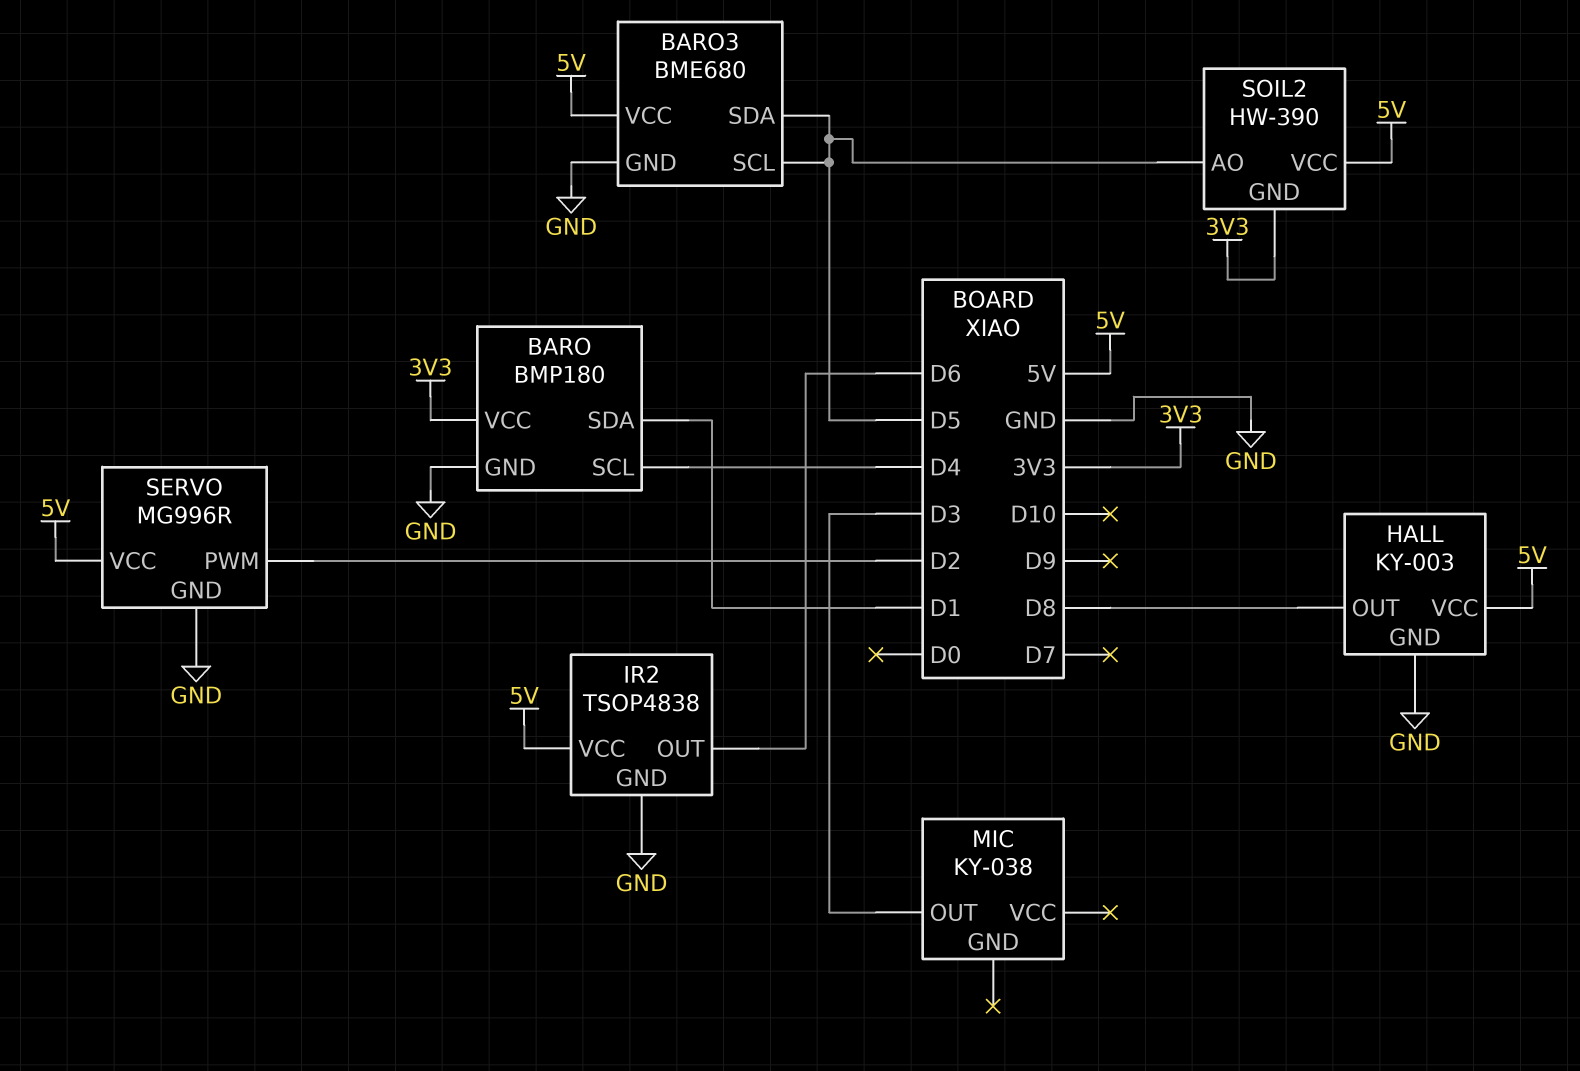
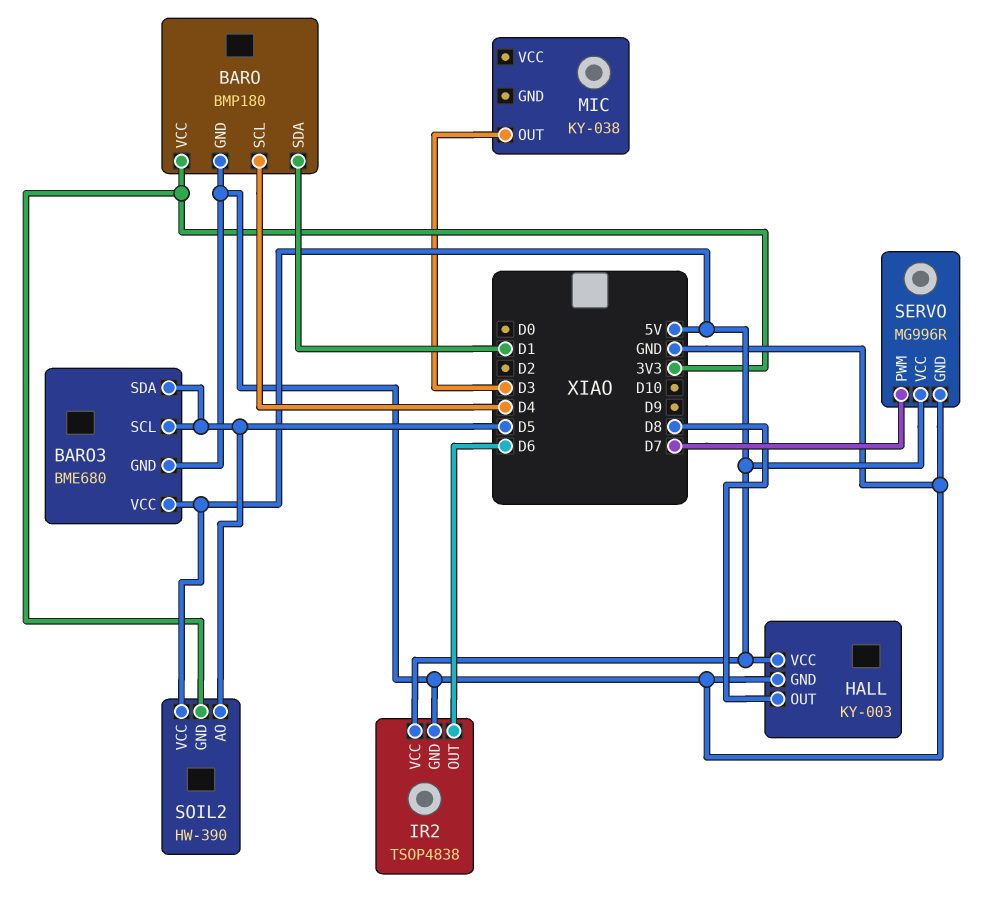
SERVO pin PWM: D2 -> D7

